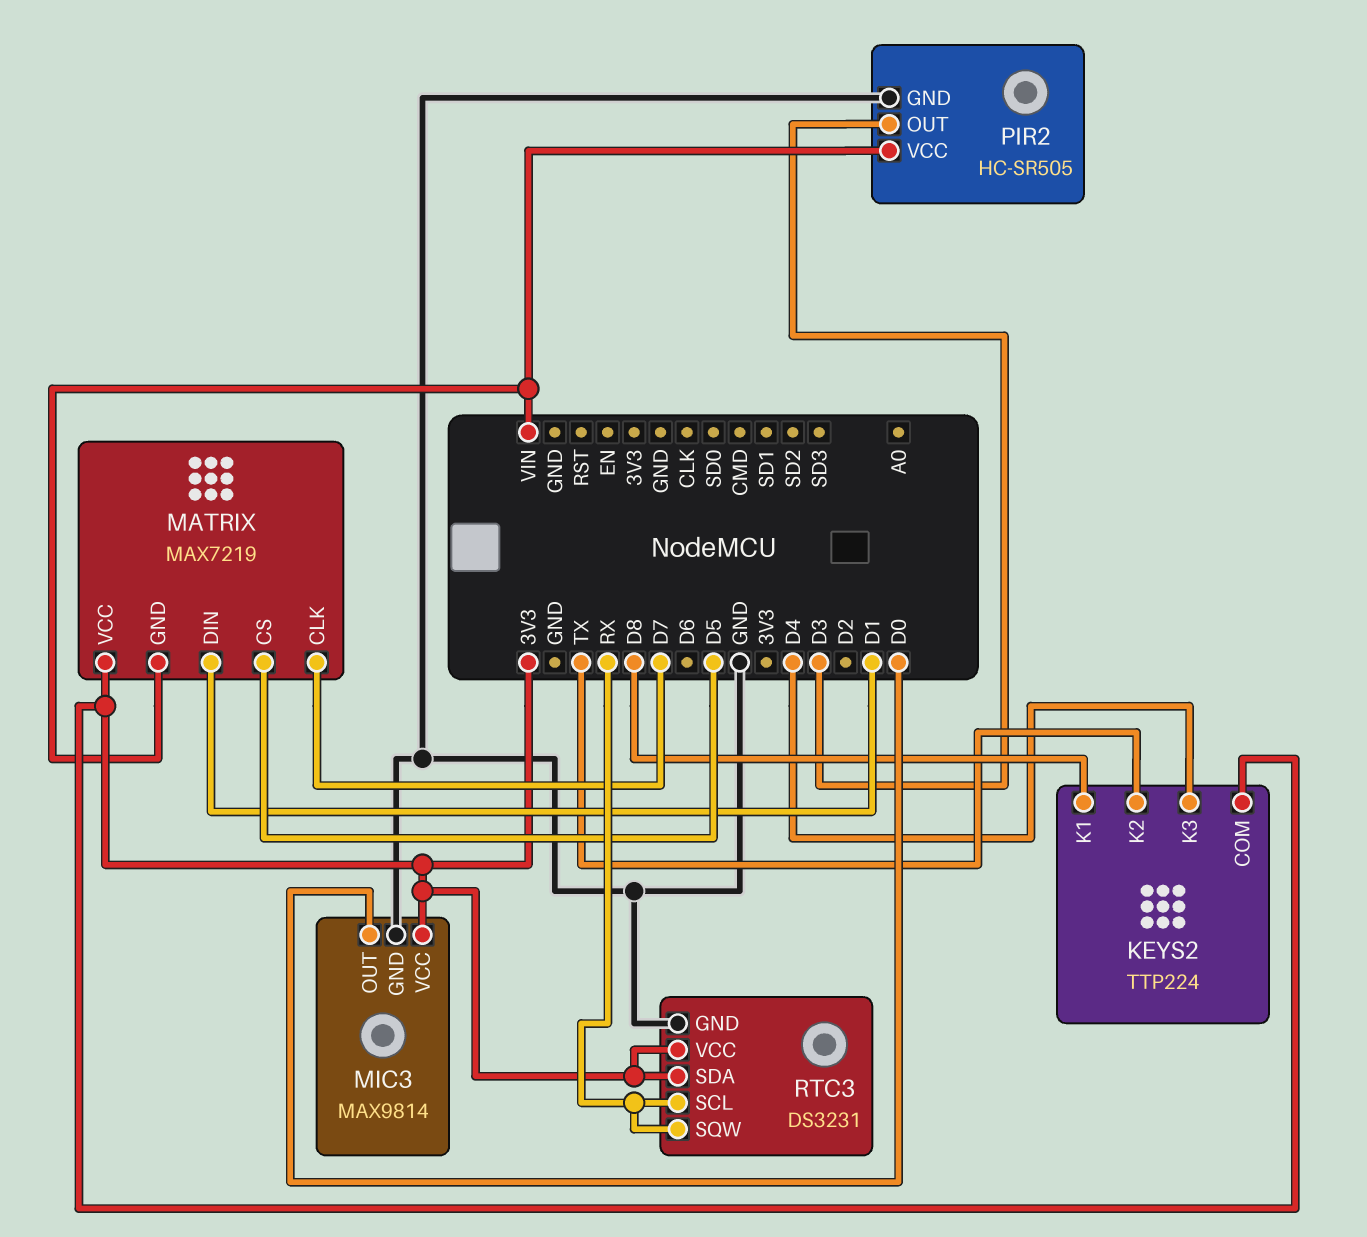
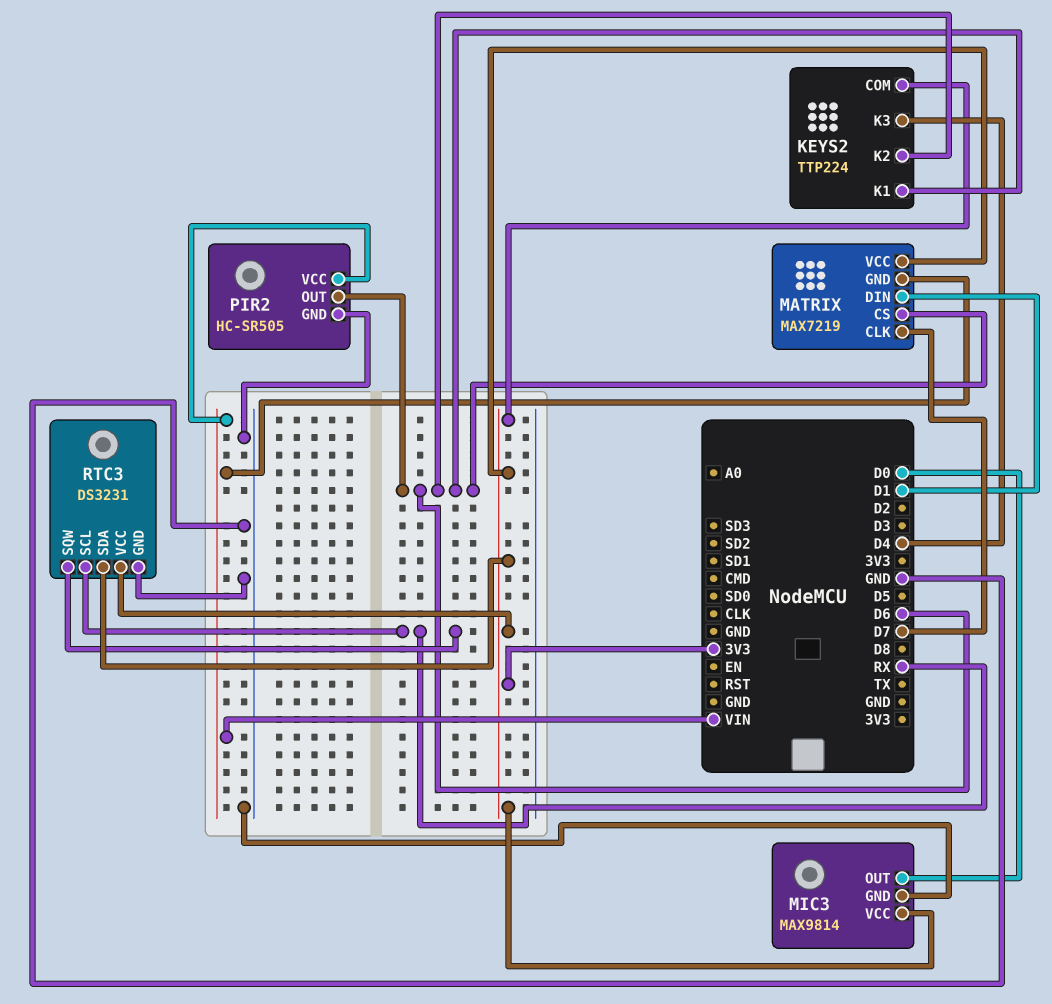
KEYS2 pin K1: D8 -> D6
KEYS2 pin K2: TX -> D6
MATRIX pin CS: D5 -> D6
PIR2 pin OUT: D3 -> D6

